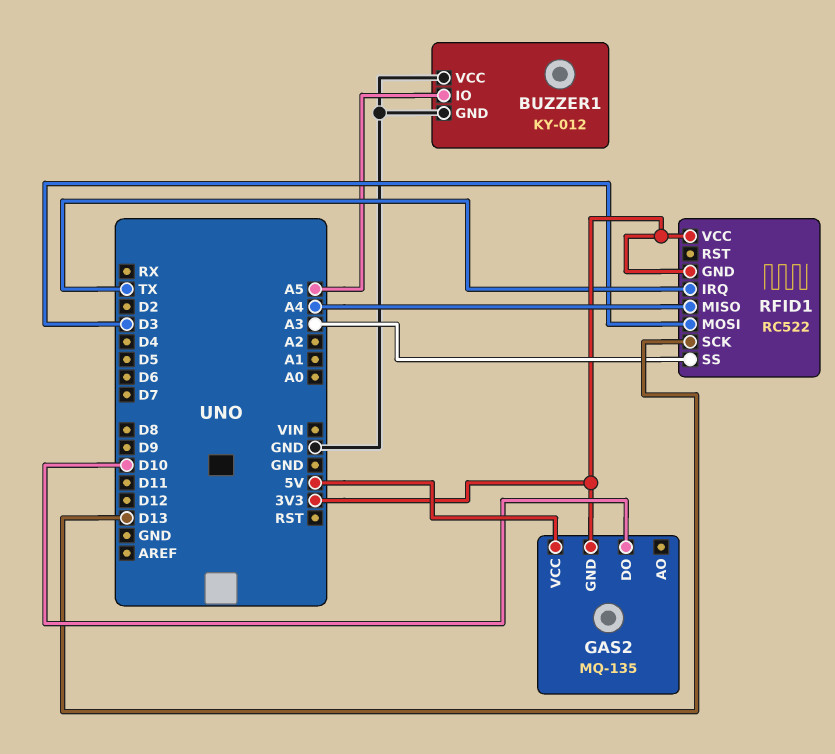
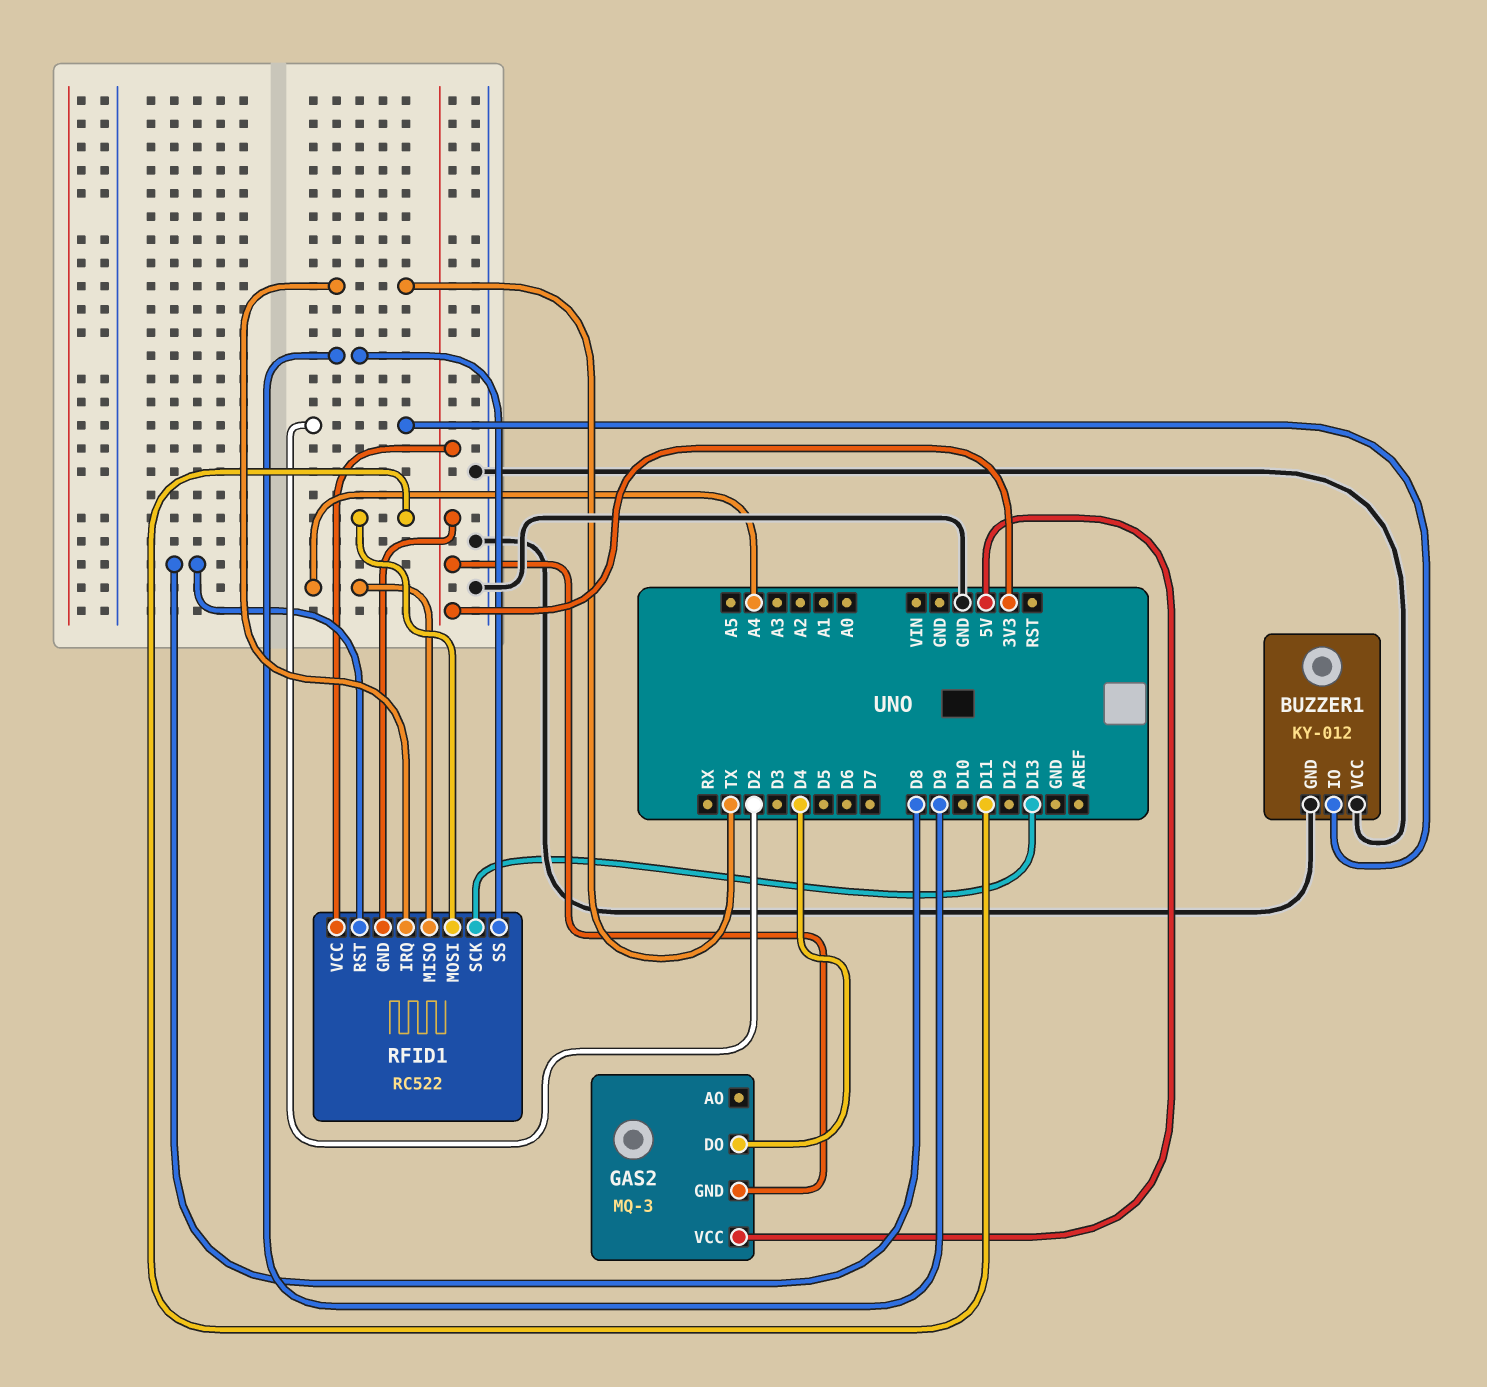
BUZZER1 pin IO: A5 -> D2
GAS2: MQ-135 -> MQ-3
GAS2 pin DO: D10 -> D4
RFID1 pin MOSI: D3 -> D11
RFID1 pin RST: none -> D8
RFID1 pin SS: A3 -> D9

